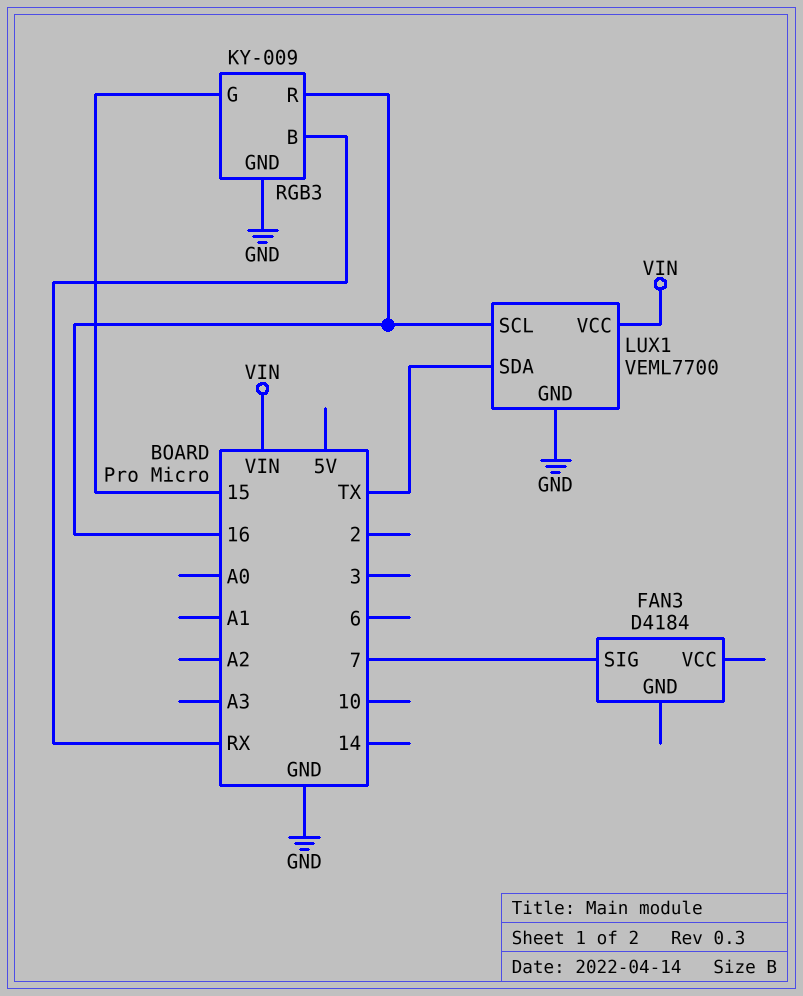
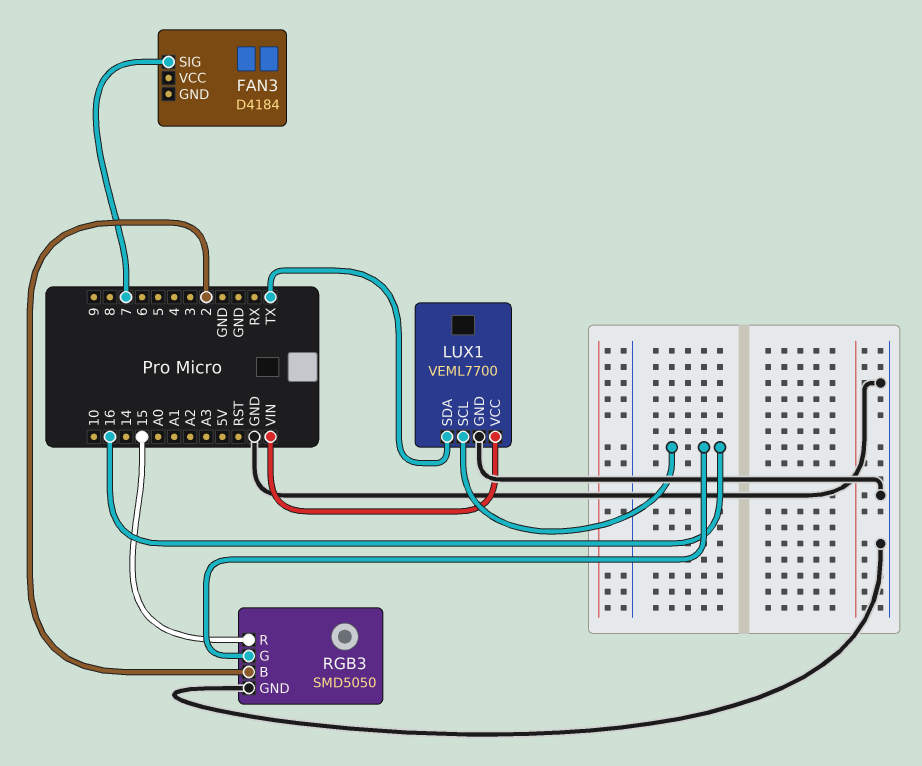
RGB3: KY-009 -> SMD5050
RGB3 pin B: RX -> 2
RGB3 pin G: 15 -> 16
RGB3 pin R: 16 -> 15

